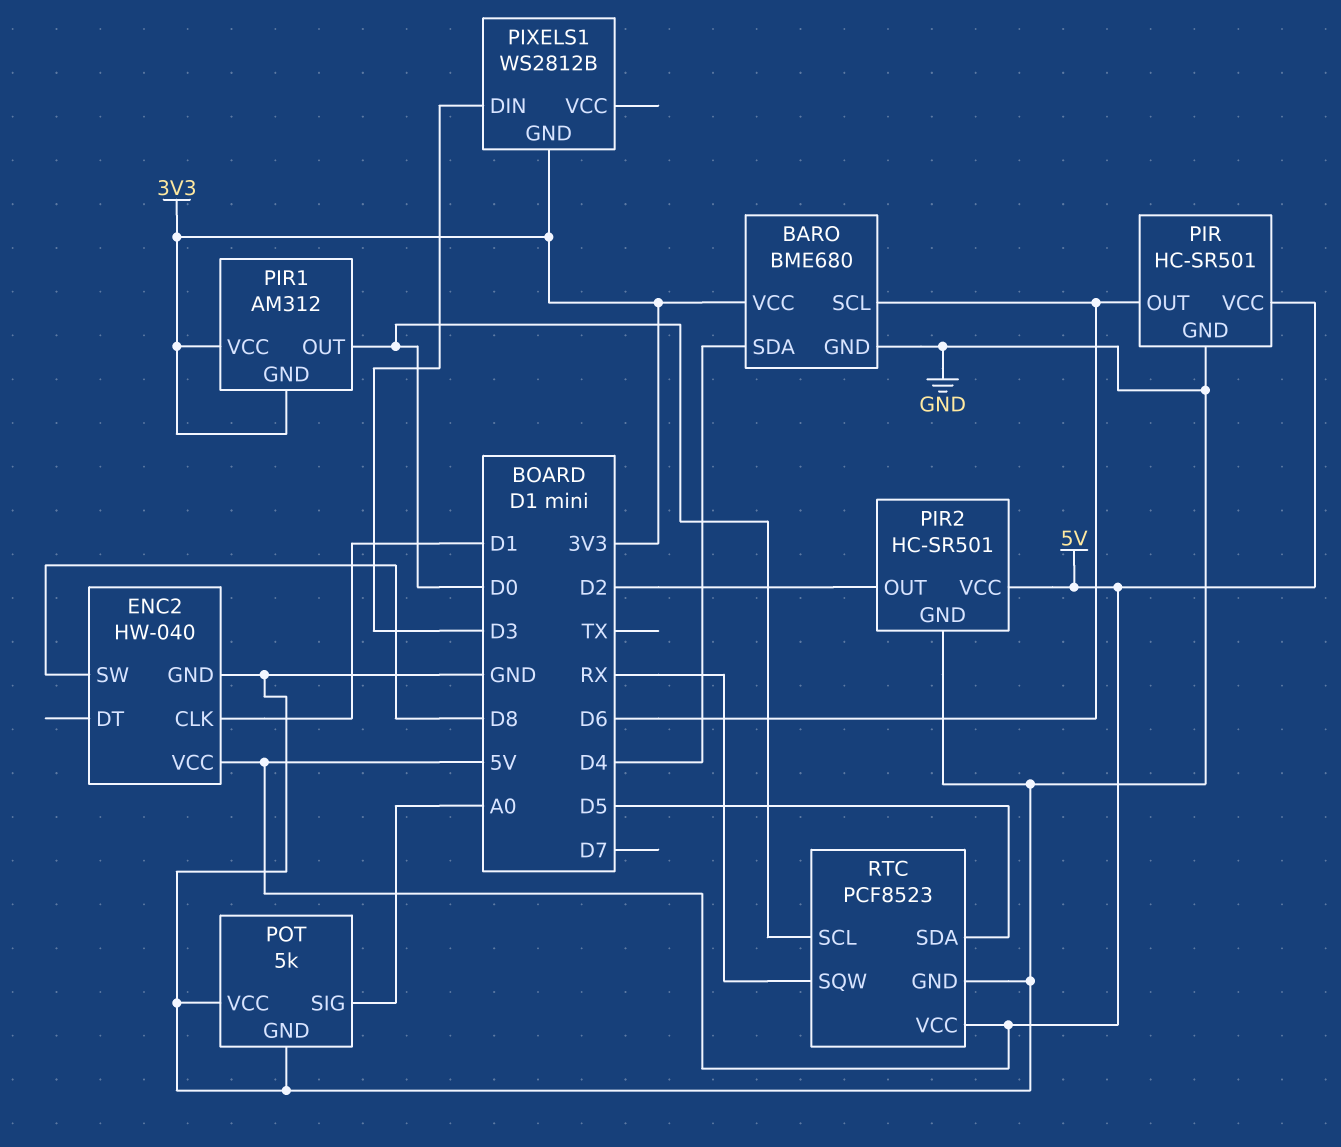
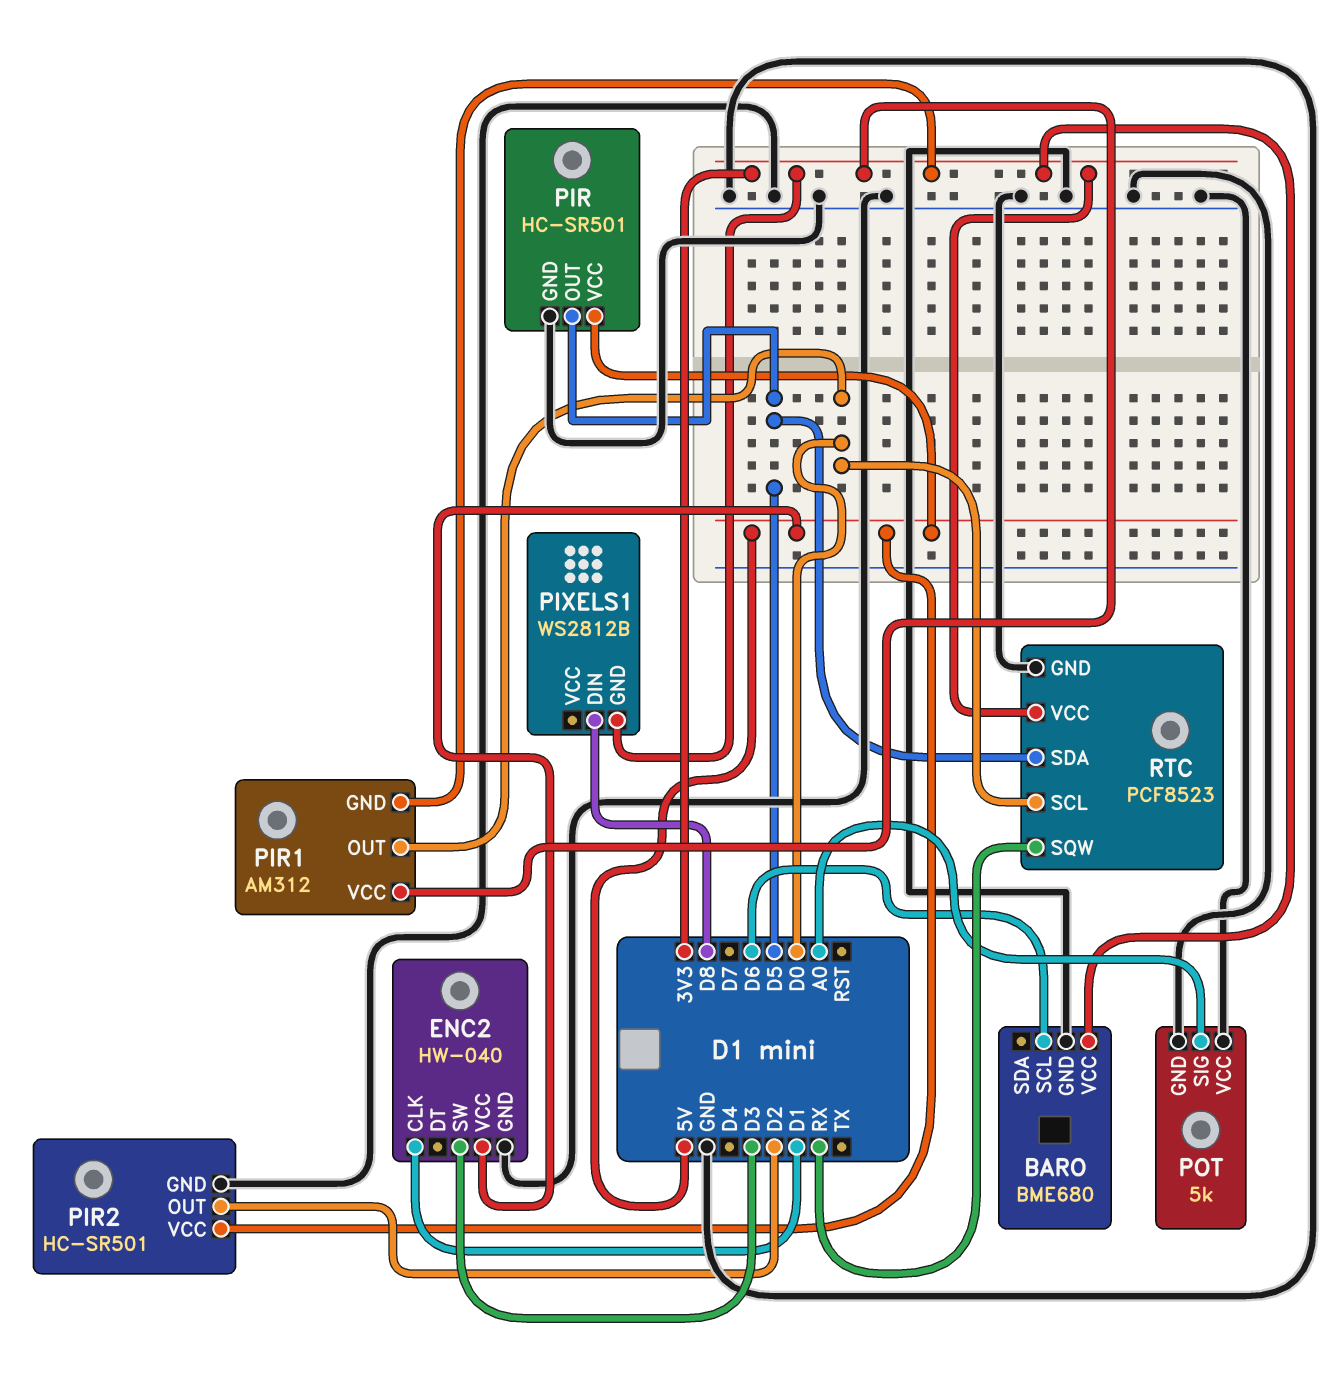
BARO pin SDA: D4 -> none
ENC2 pin SW: D8 -> D3
PIR pin OUT: D6 -> D5
PIXELS1 pin DIN: D3 -> D8
RTC pin VCC: 5V -> 3V3

